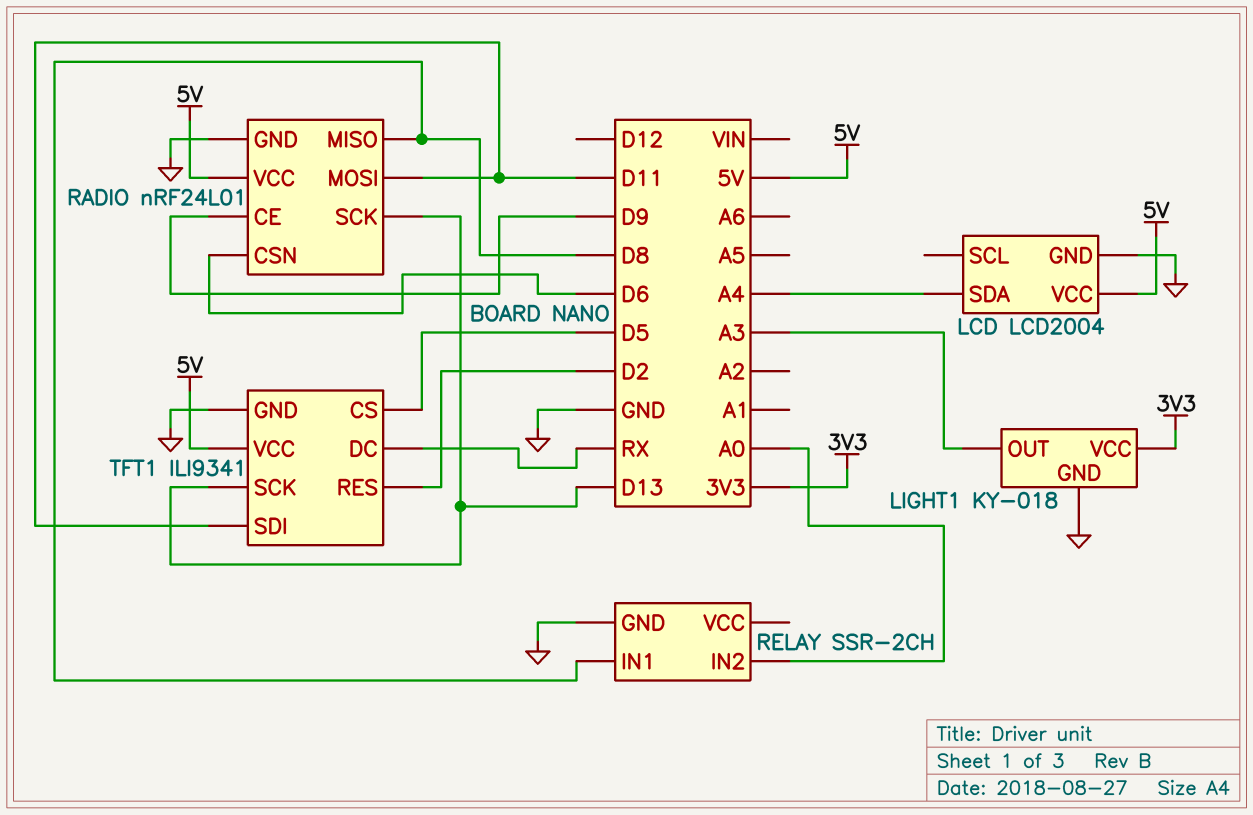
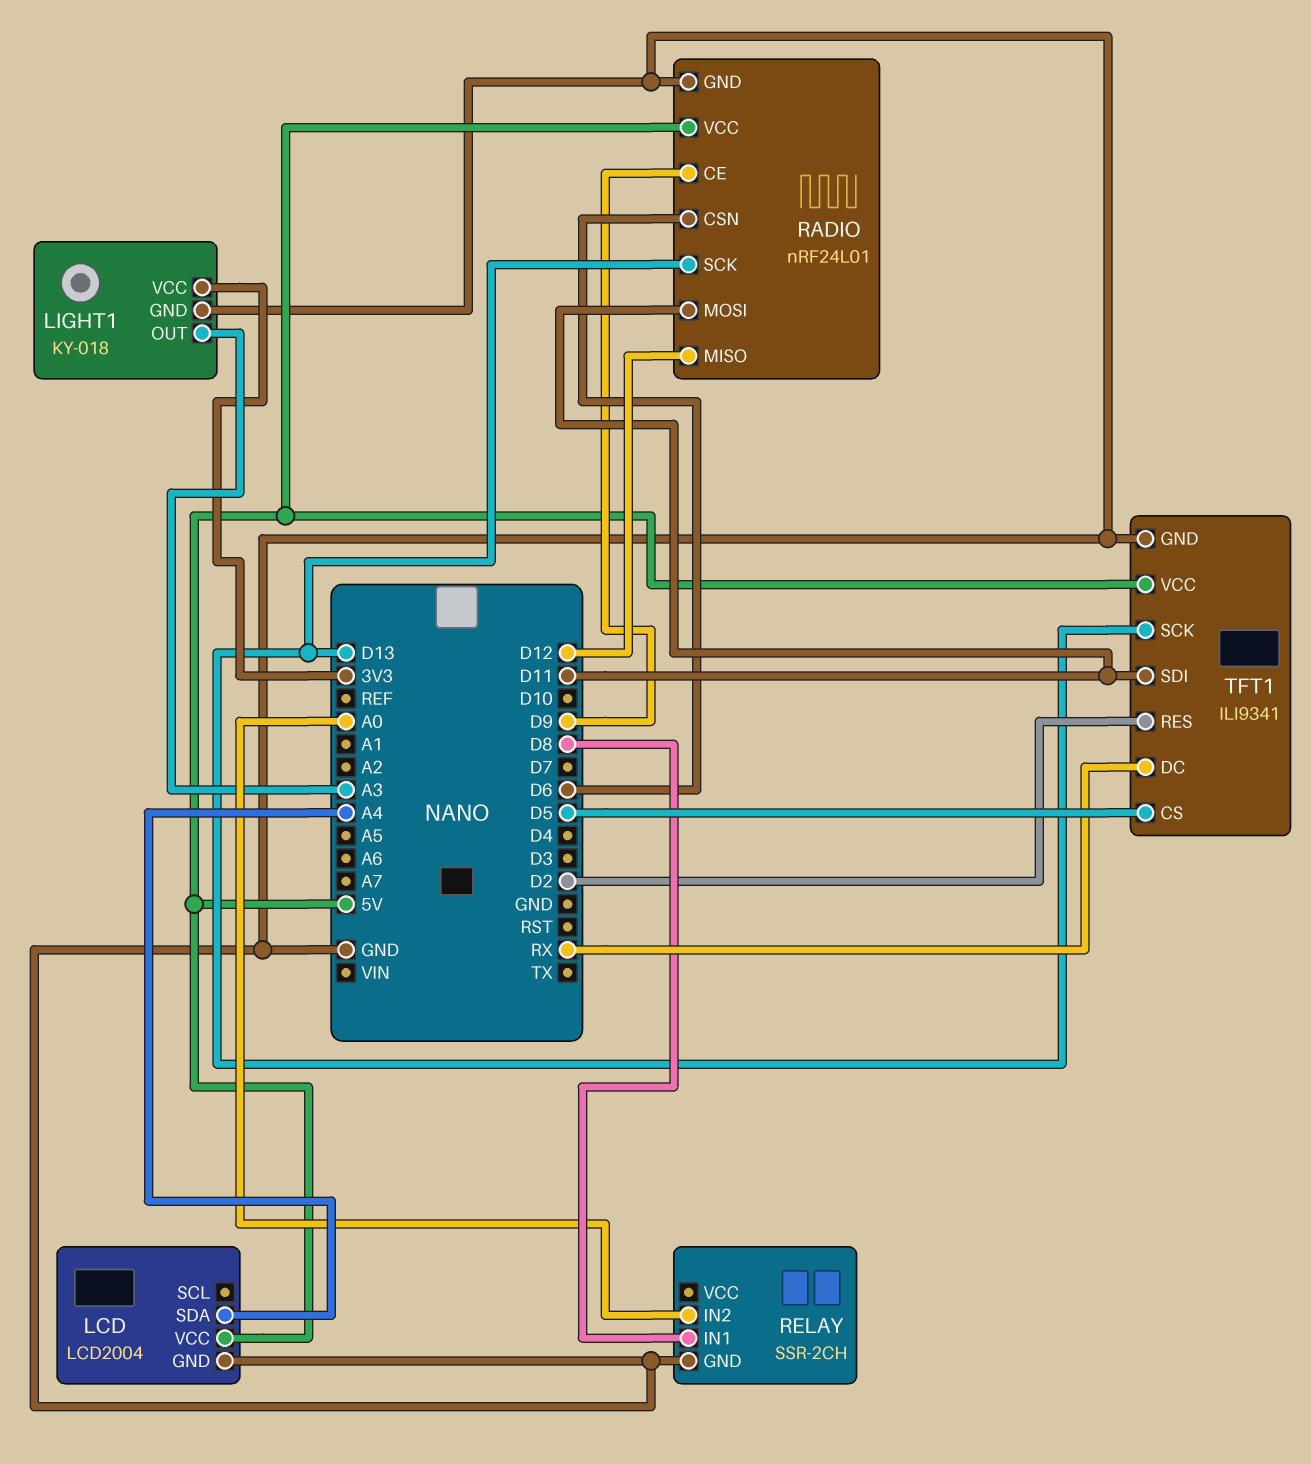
RADIO pin MISO: D8 -> D12

